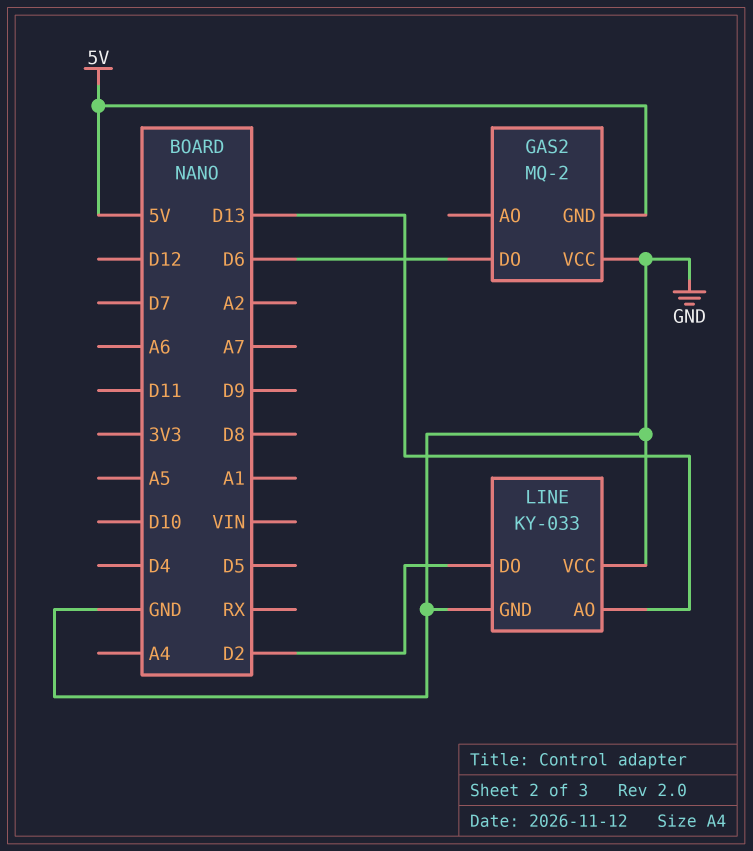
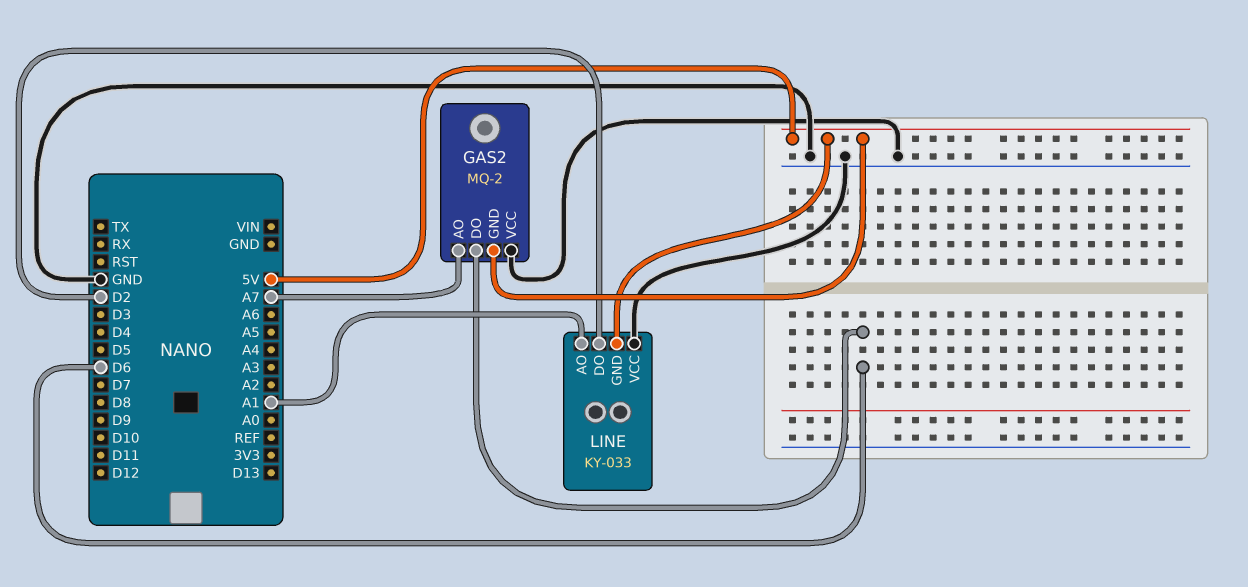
GAS2 pin AO: none -> A7
LINE pin AO: D13 -> A1
LINE pin GND: GND -> 5V

